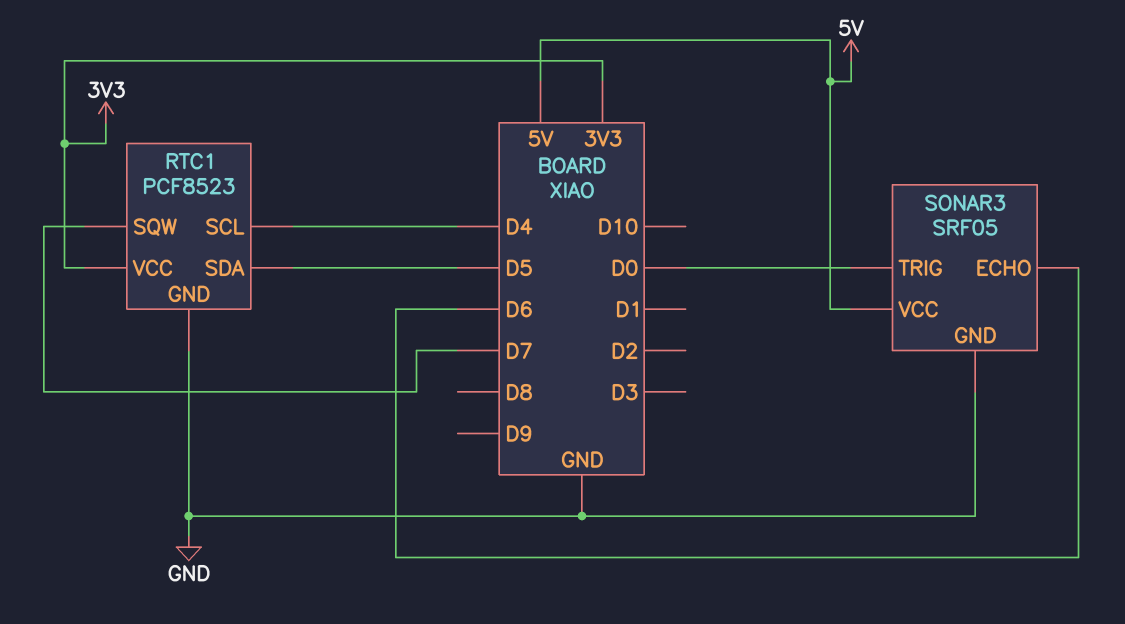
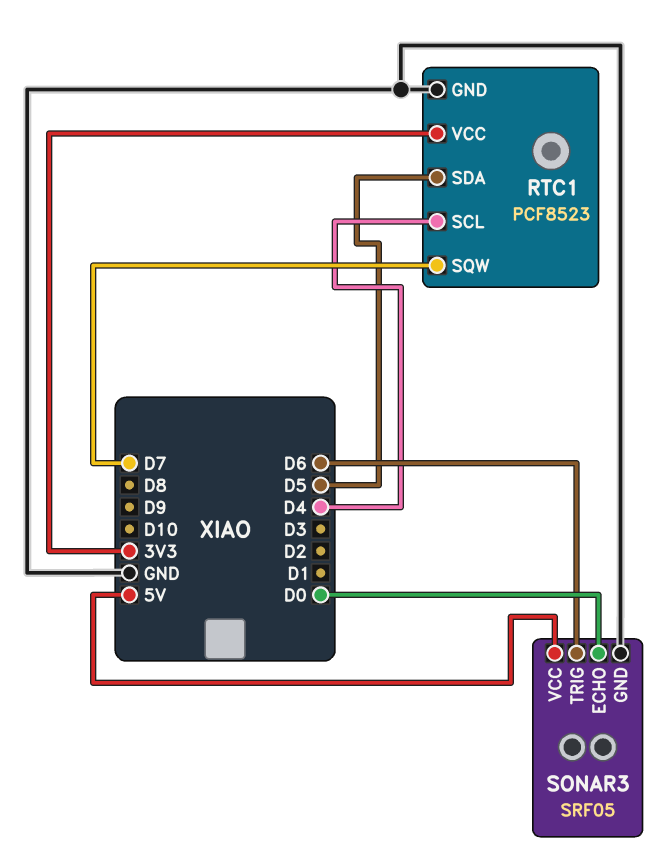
SONAR3 pin ECHO: D6 -> D0
SONAR3 pin TRIG: D0 -> D6

